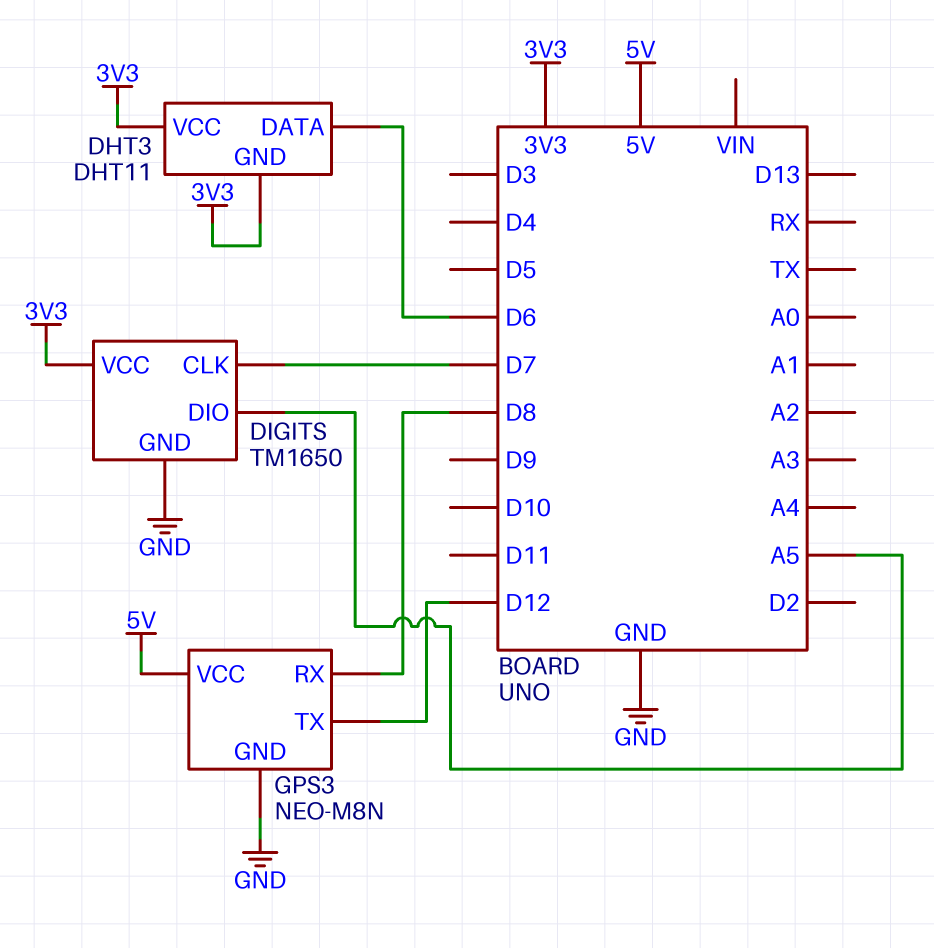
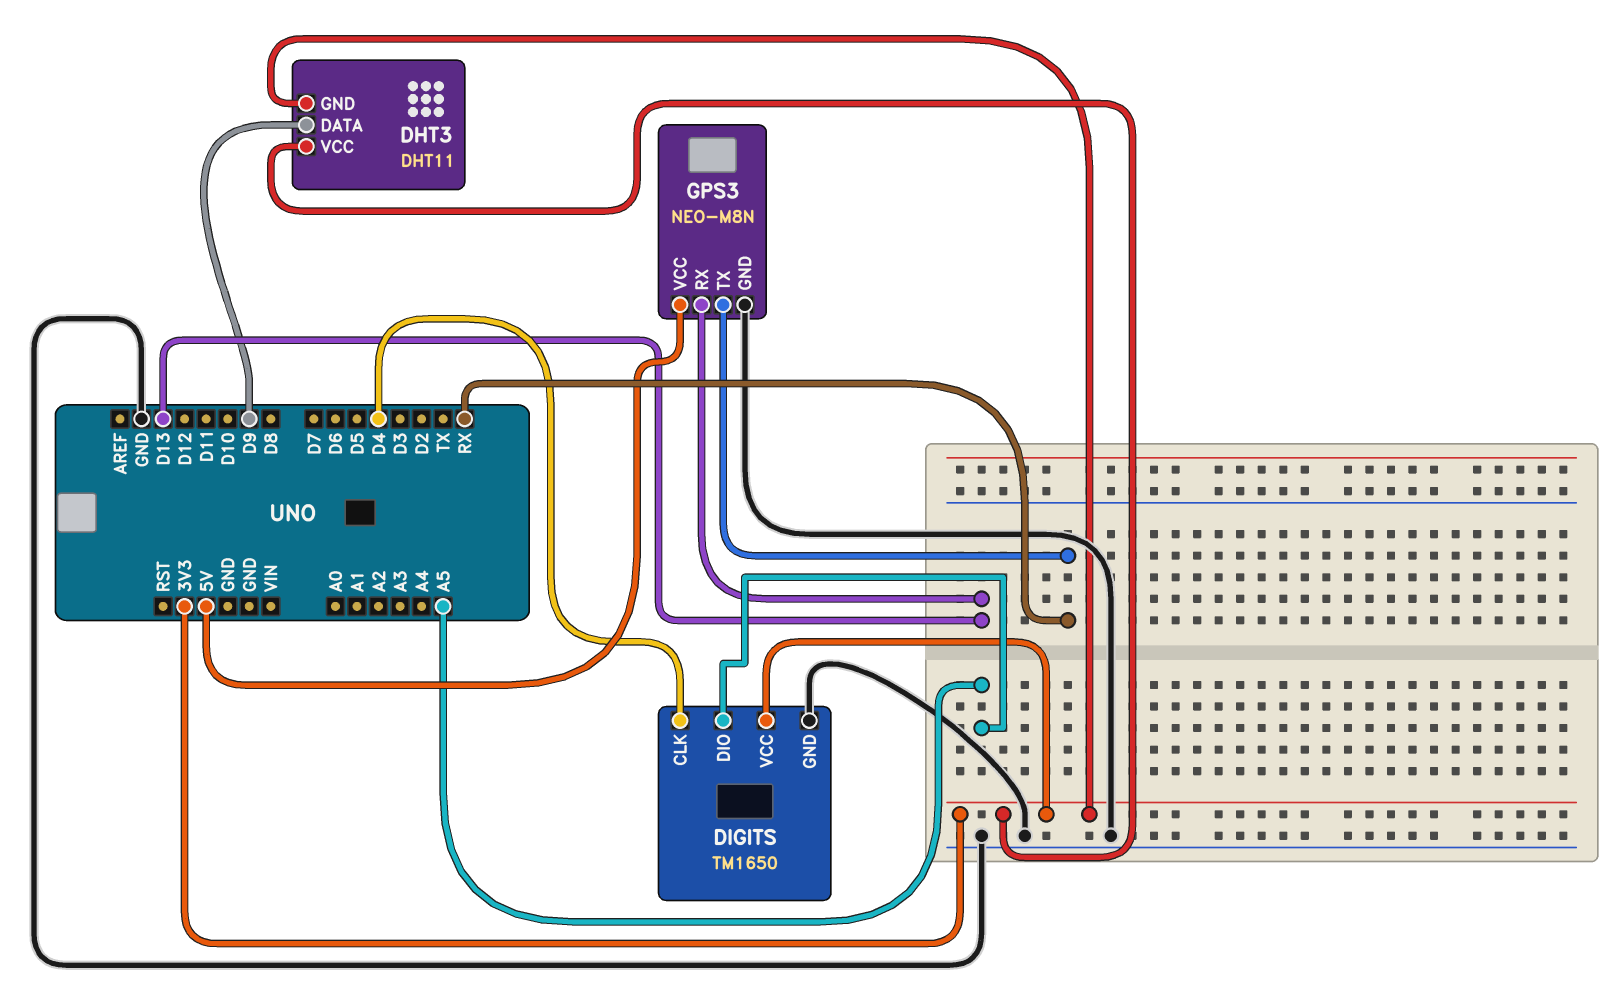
DHT3 pin DATA: D6 -> D9
DIGITS pin CLK: D7 -> D4
GPS3 pin RX: D8 -> D13
GPS3 pin TX: D12 -> RX

